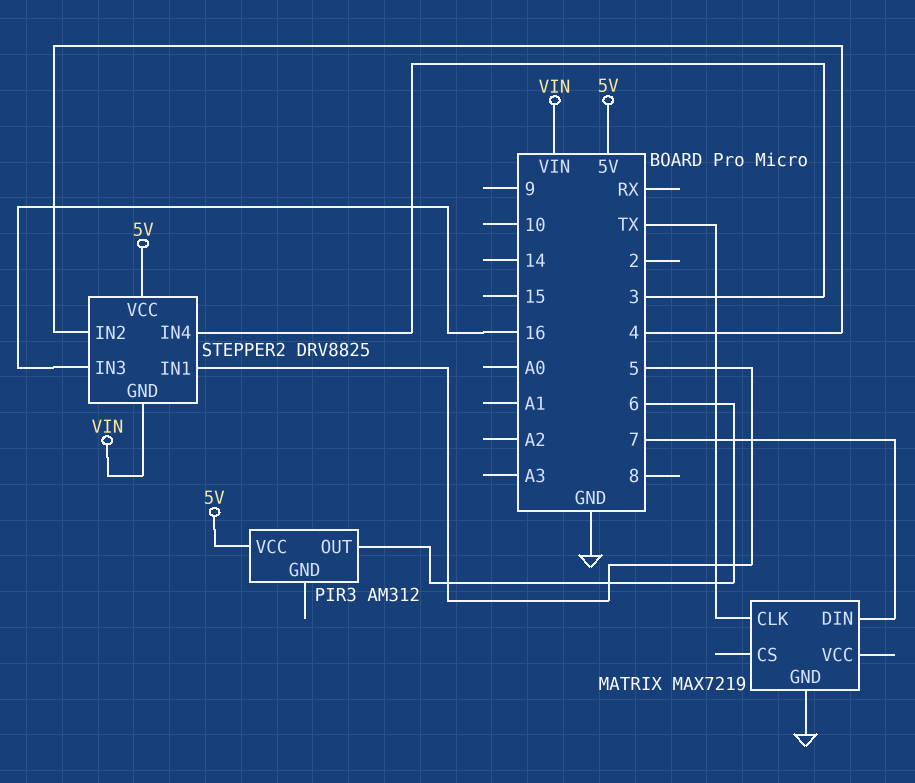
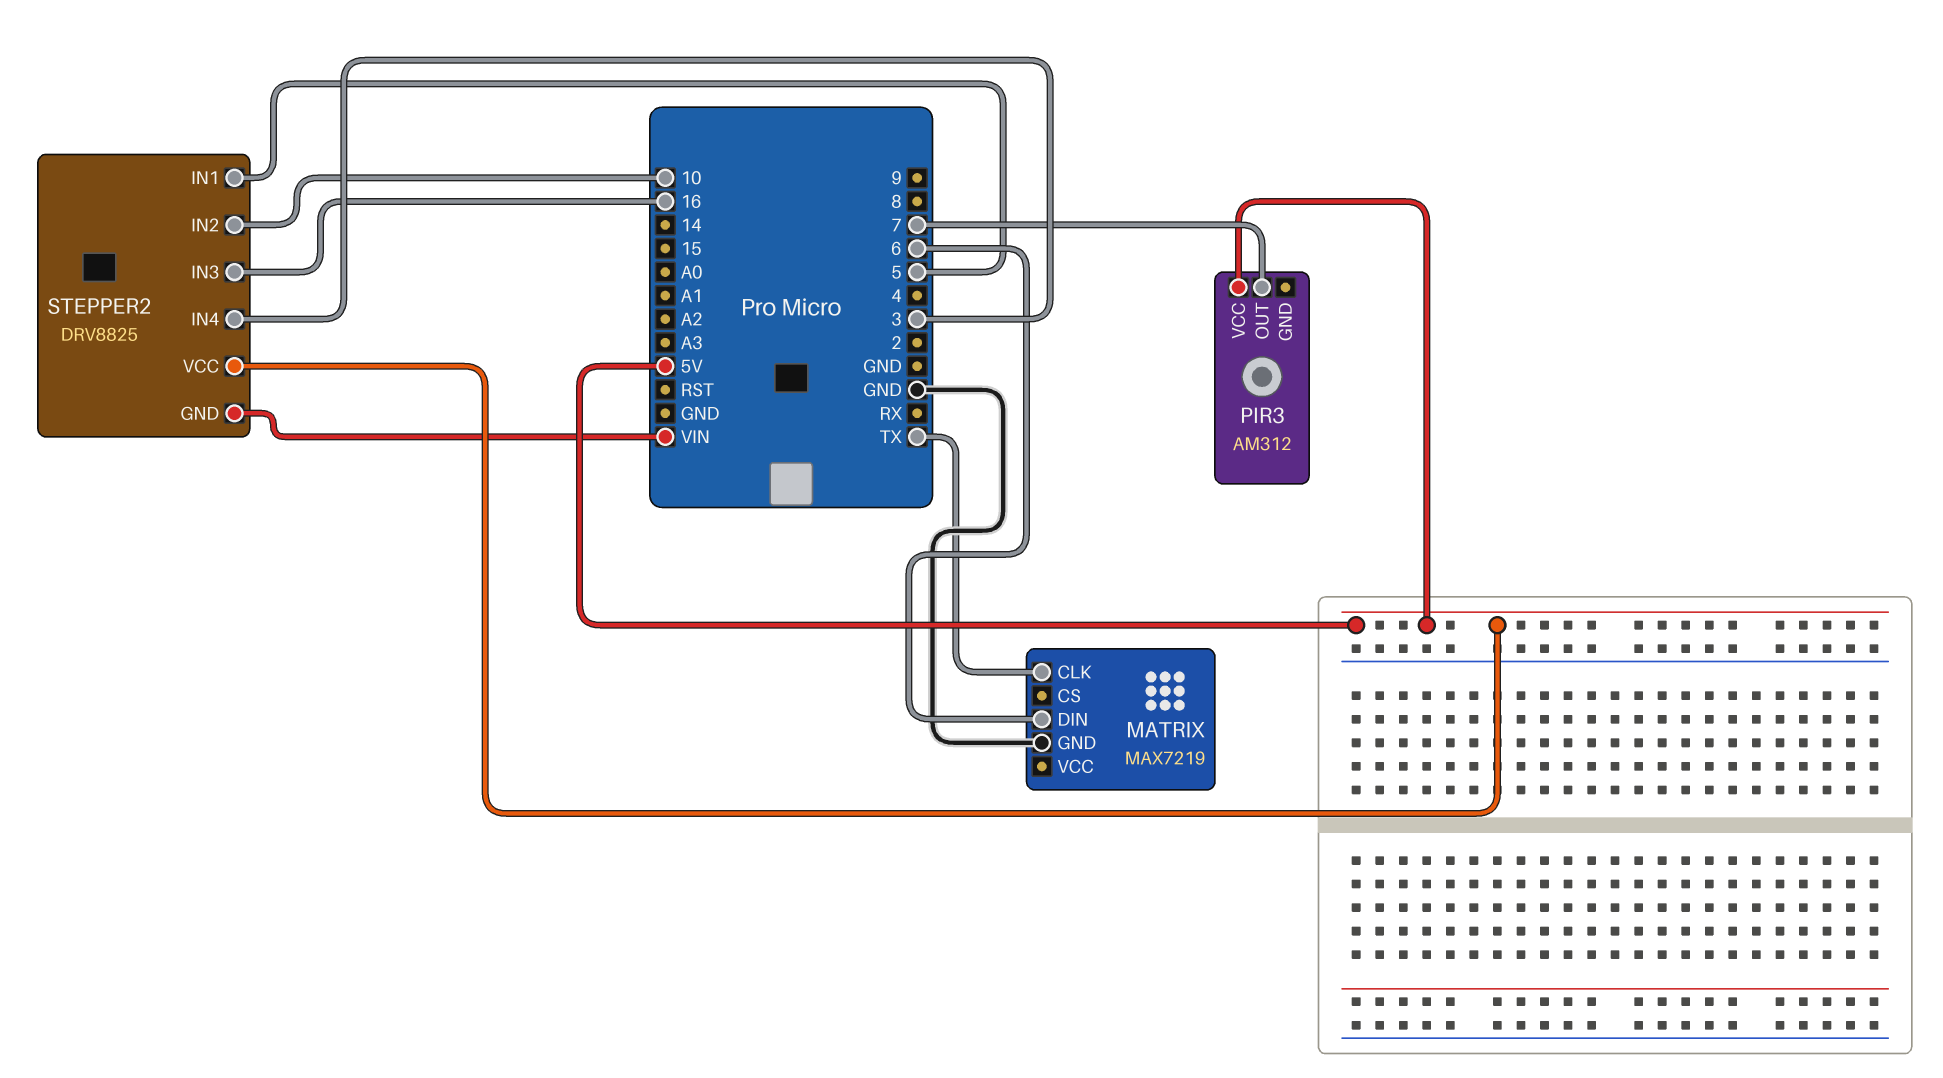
MATRIX pin DIN: 7 -> 6
PIR3 pin OUT: 6 -> 7
STEPPER2 pin IN2: 4 -> 10

